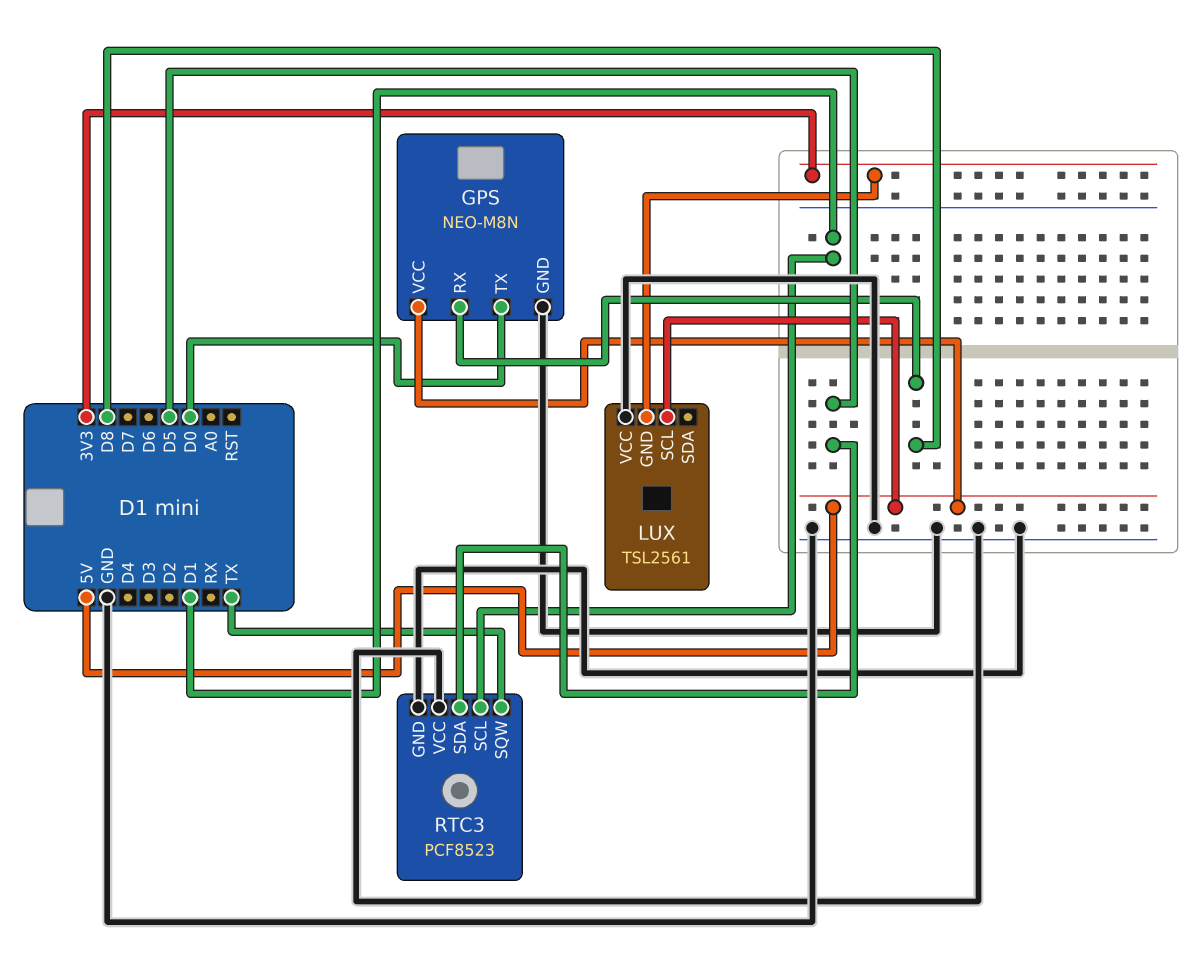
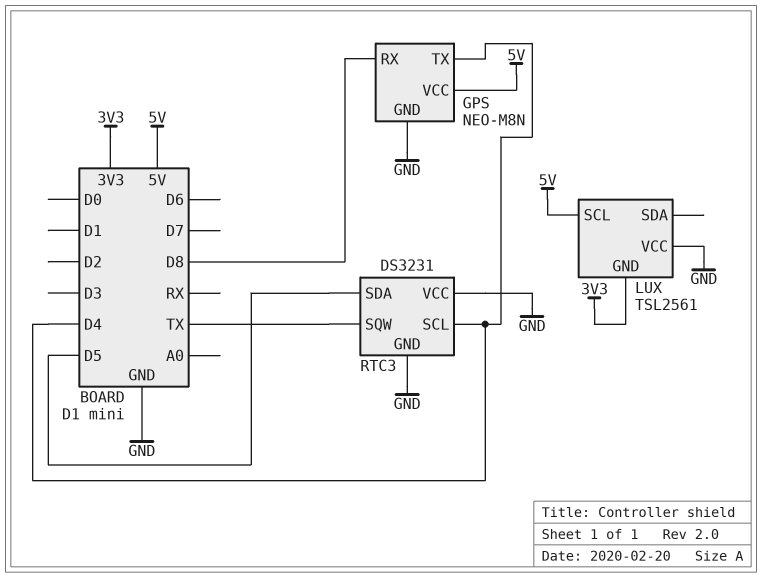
GPS pin TX: D0 -> D4
RTC3: PCF8523 -> DS3231
RTC3 pin SCL: D1 -> D4

